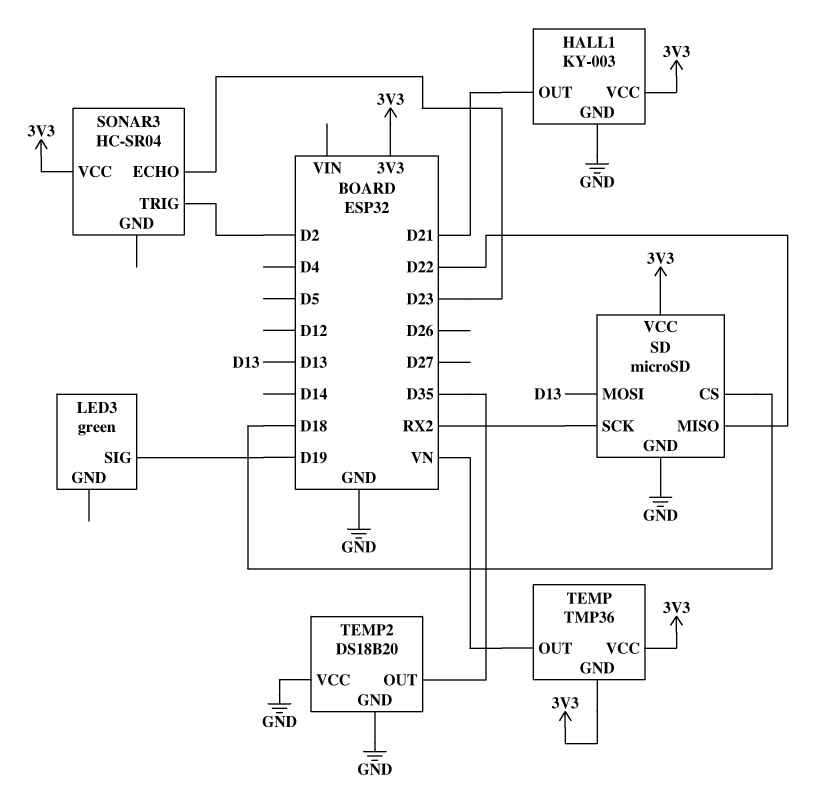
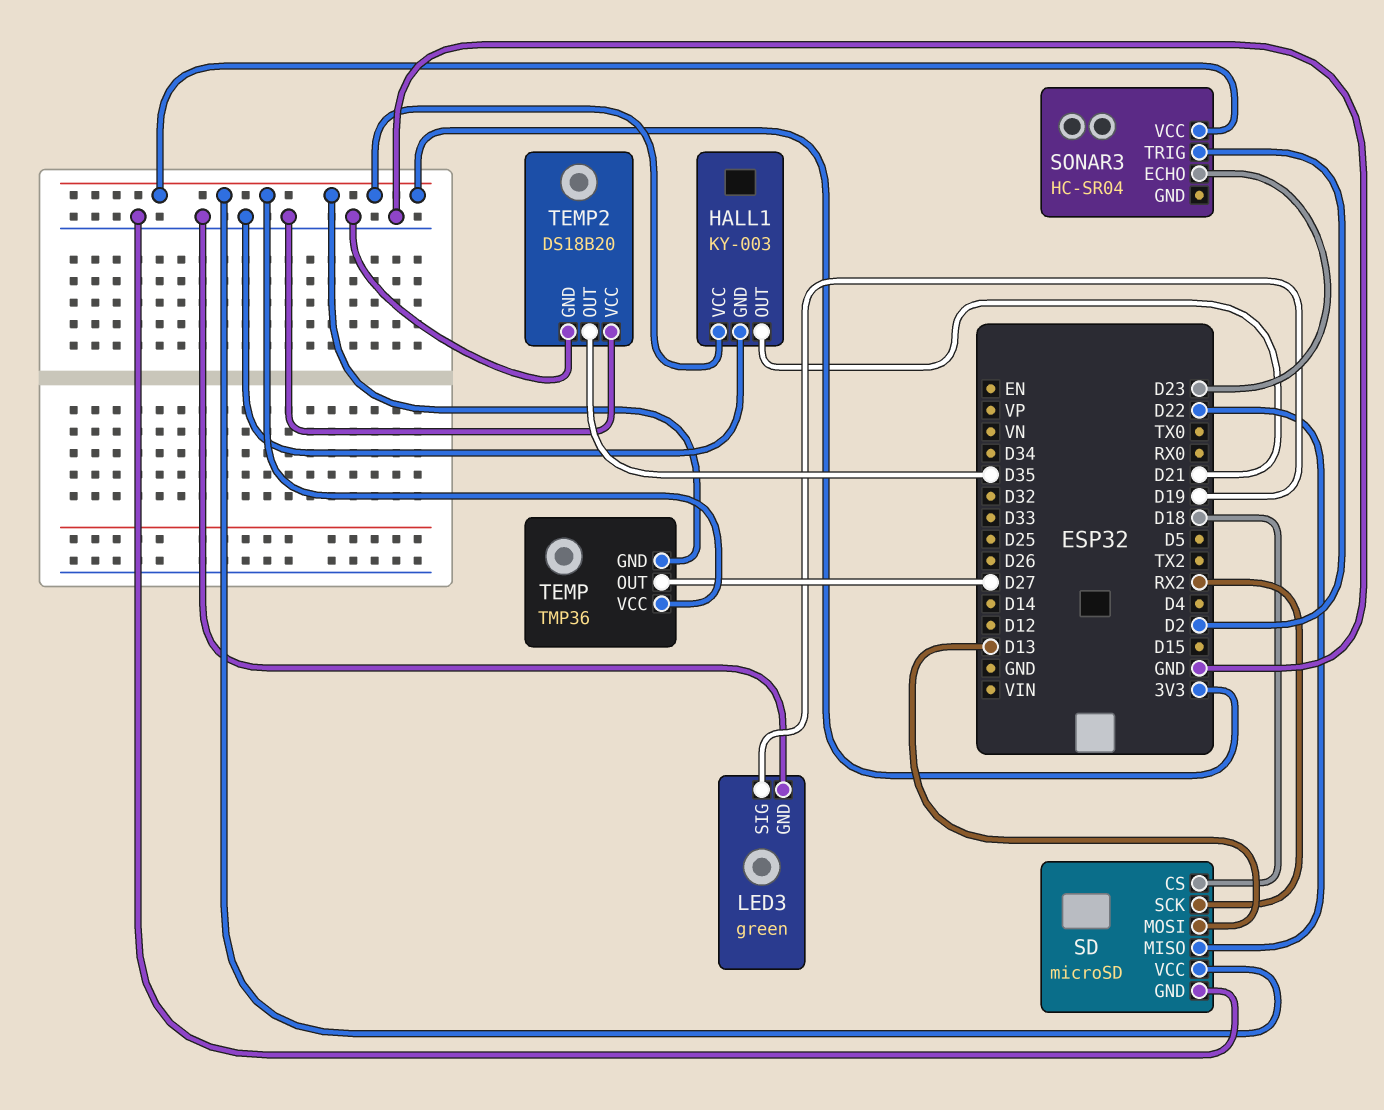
LED3 pin GND: none -> GND
TEMP pin OUT: VN -> D27

